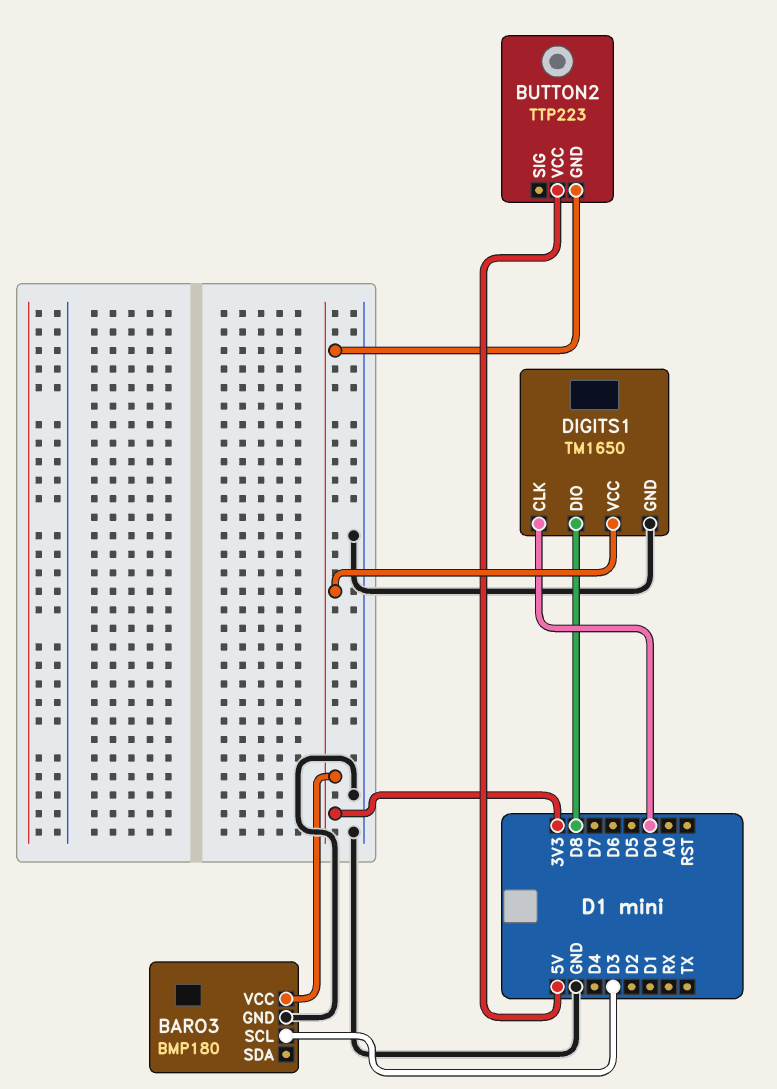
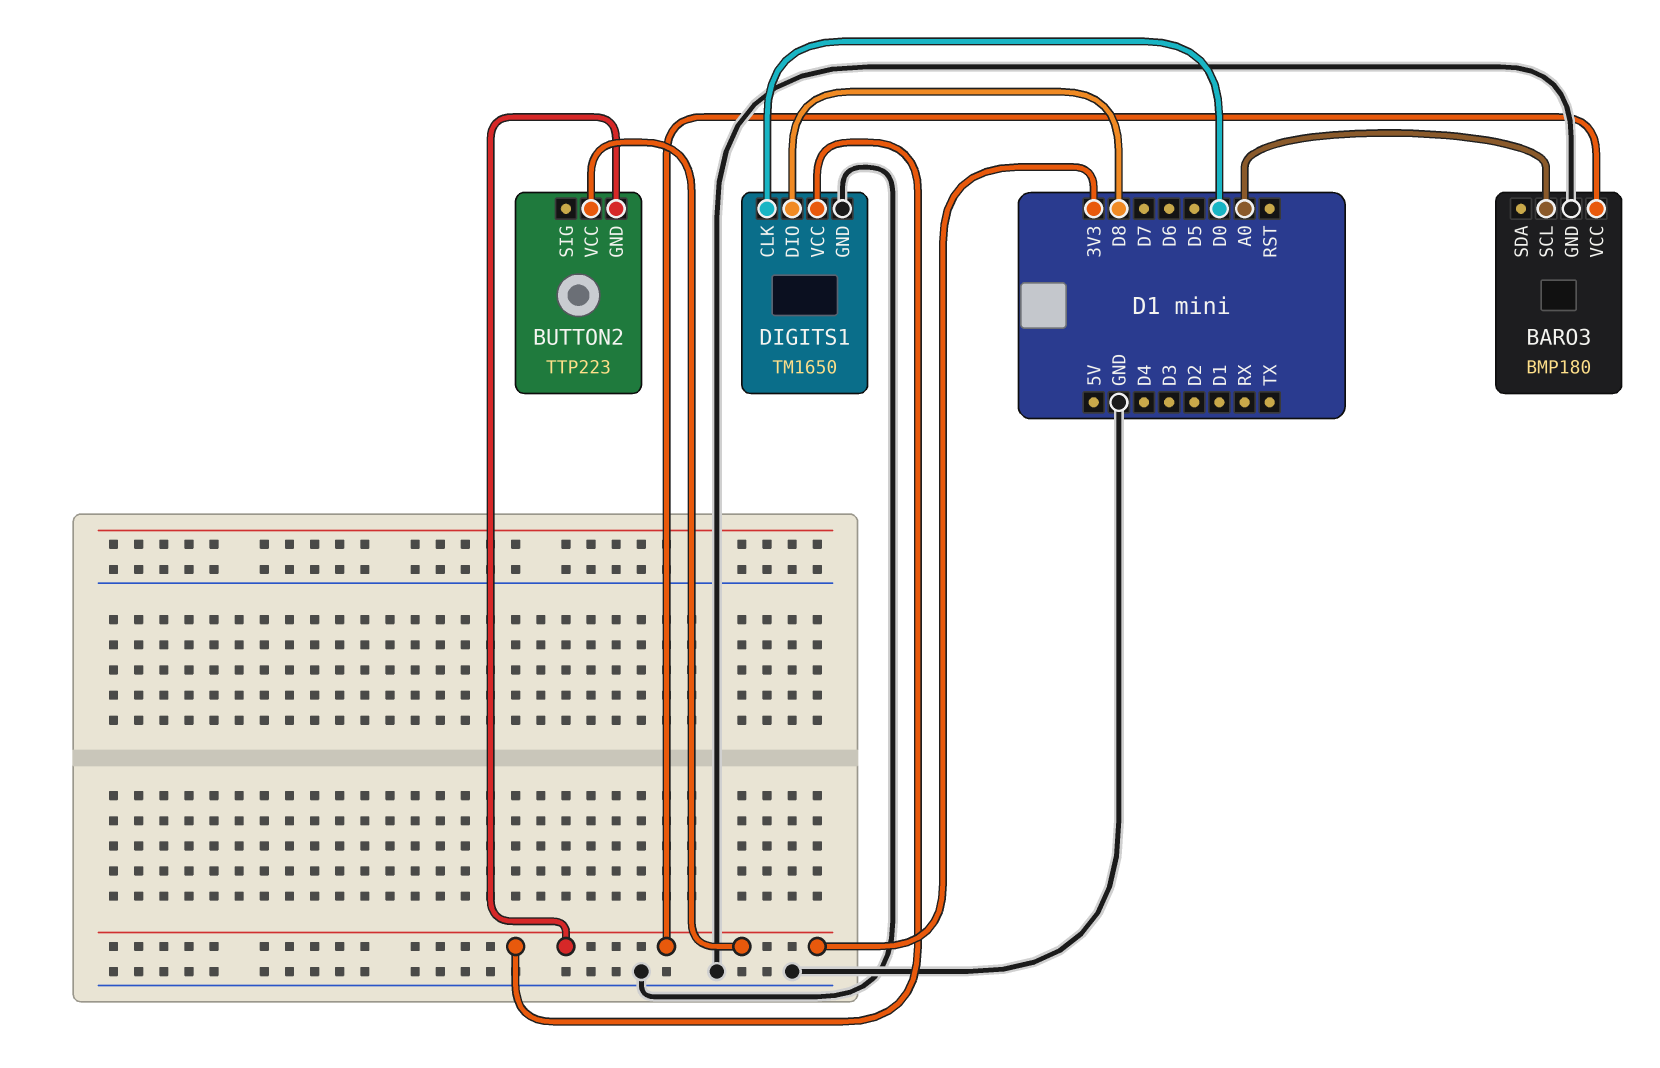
BARO3 pin SCL: D3 -> A0
BUTTON2 pin VCC: 5V -> 3V3

